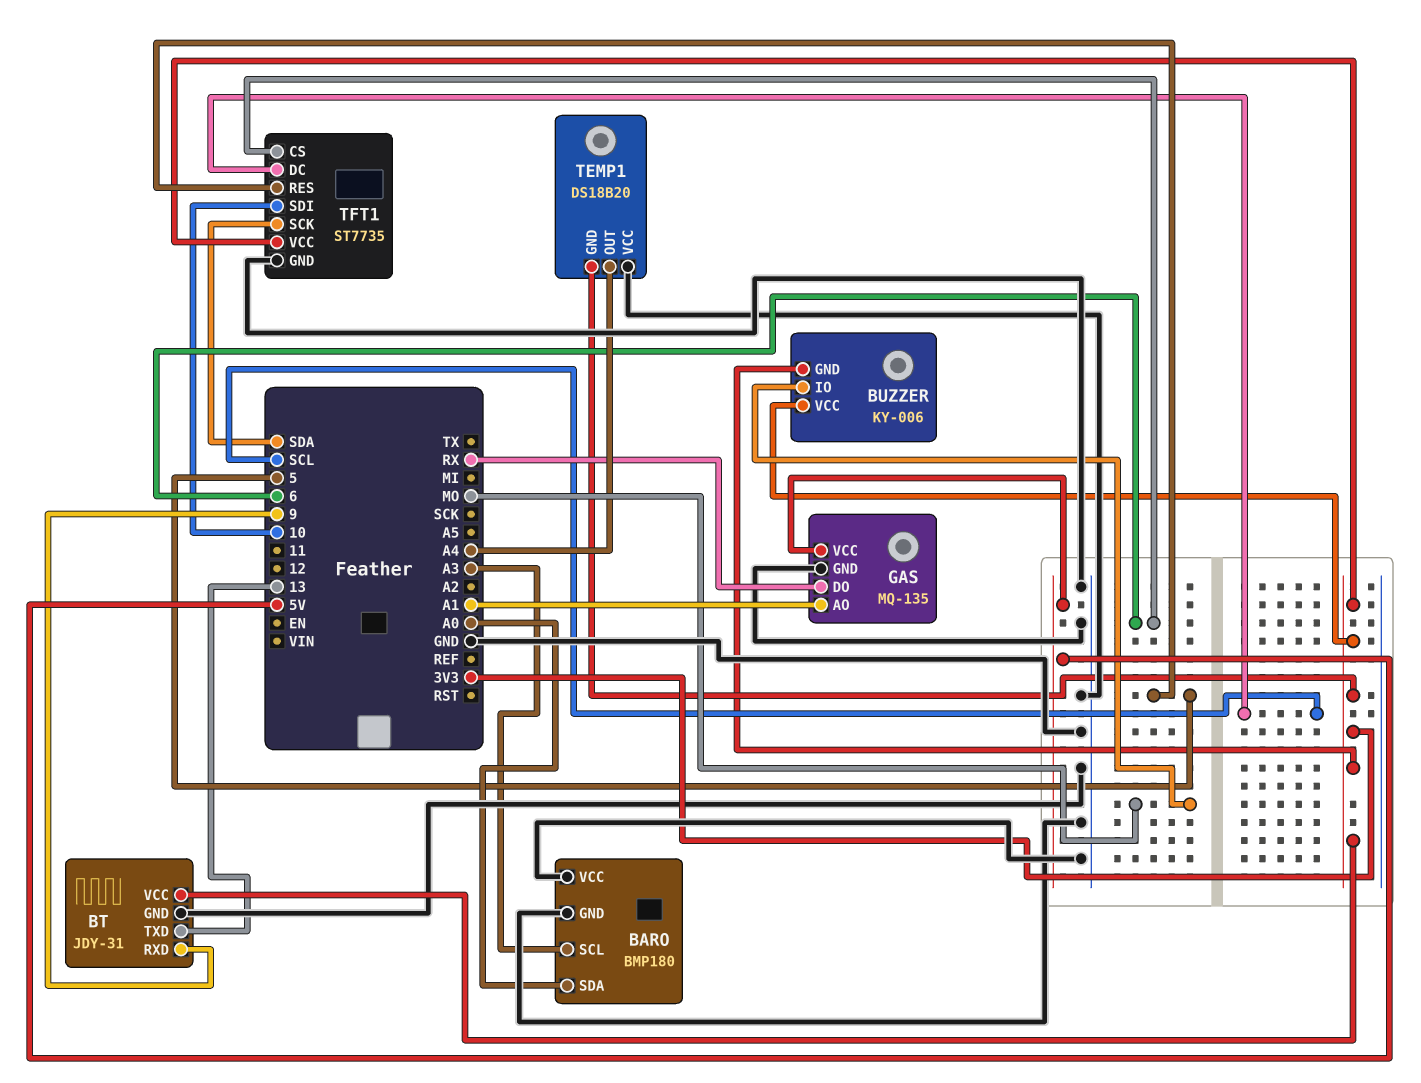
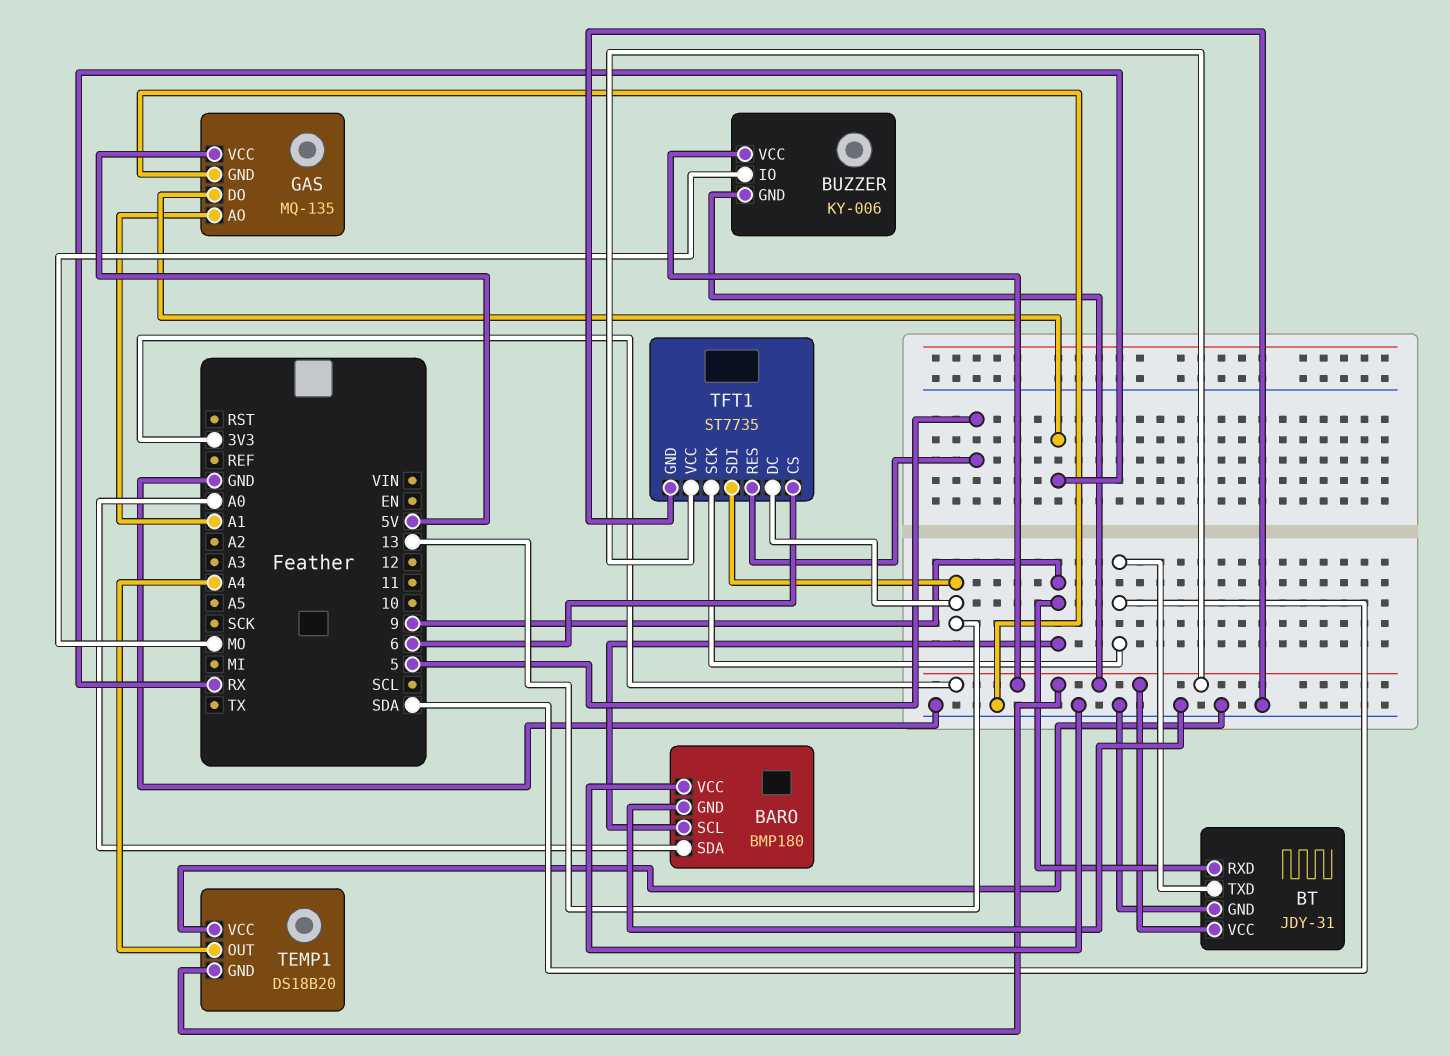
BARO pin SCL: A3 -> 9
BT pin TXD: 13 -> SDA
TFT1 pin DC: SCL -> 13
TFT1 pin SDI: 10 -> 13

